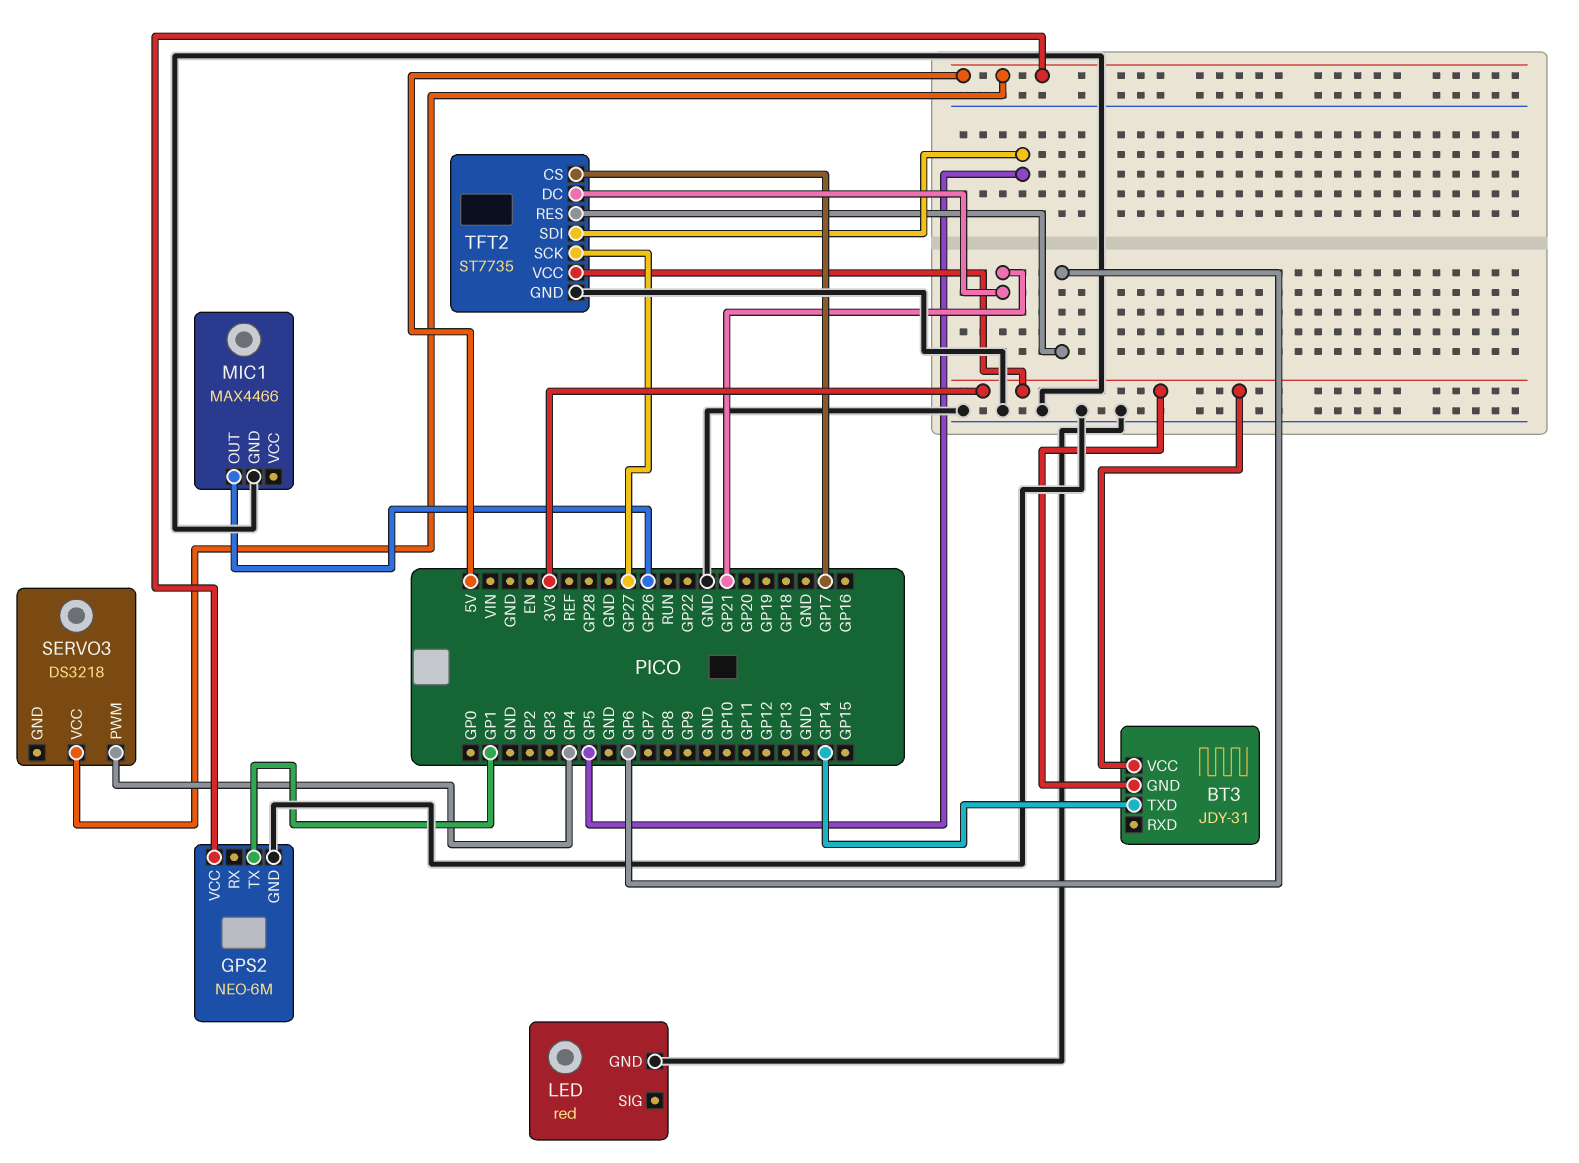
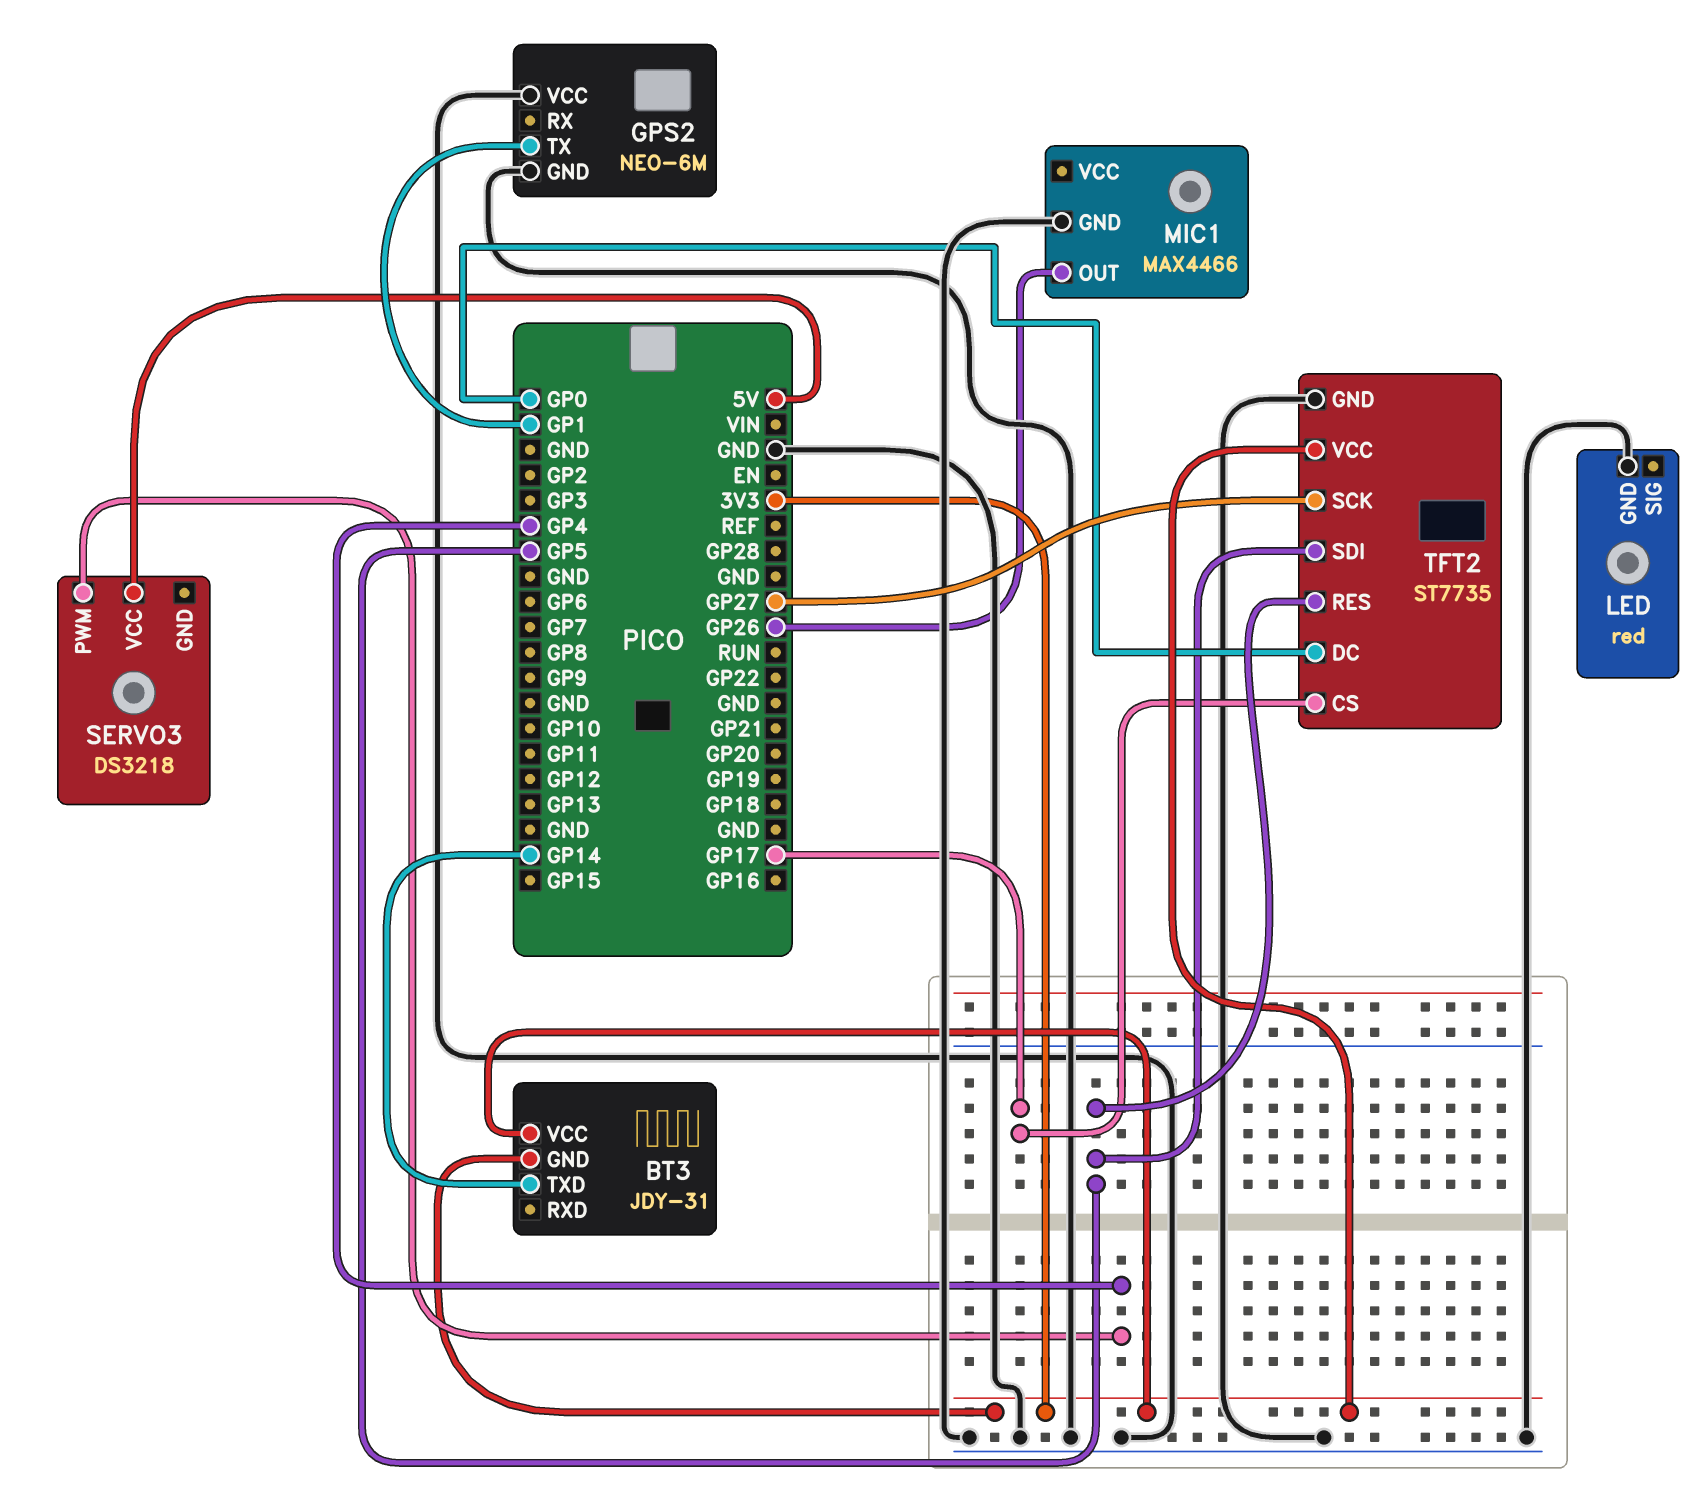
GPS2 pin VCC: 5V -> GND
TFT2 pin DC: GP21 -> GP0
TFT2 pin RES: GP6 -> GP5

